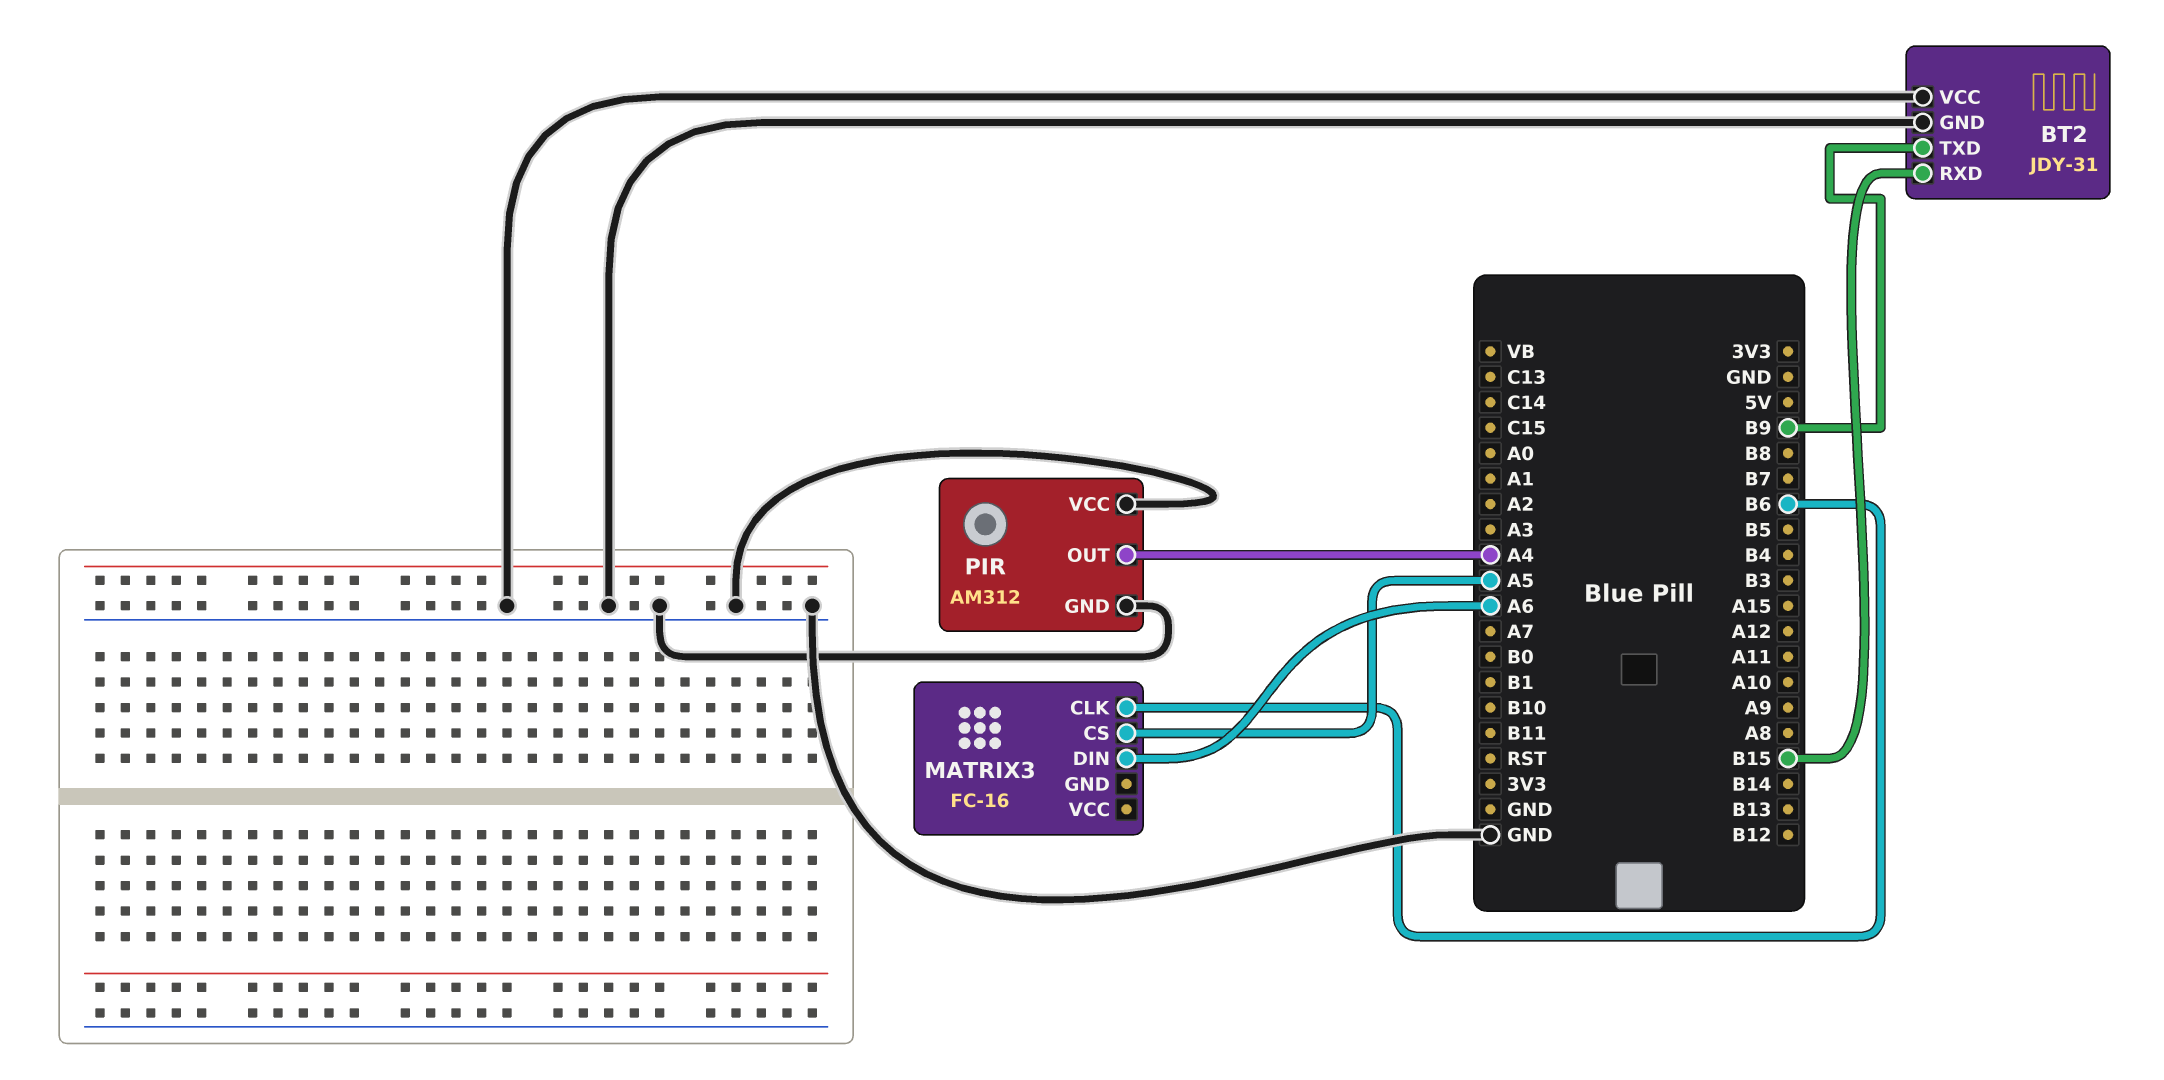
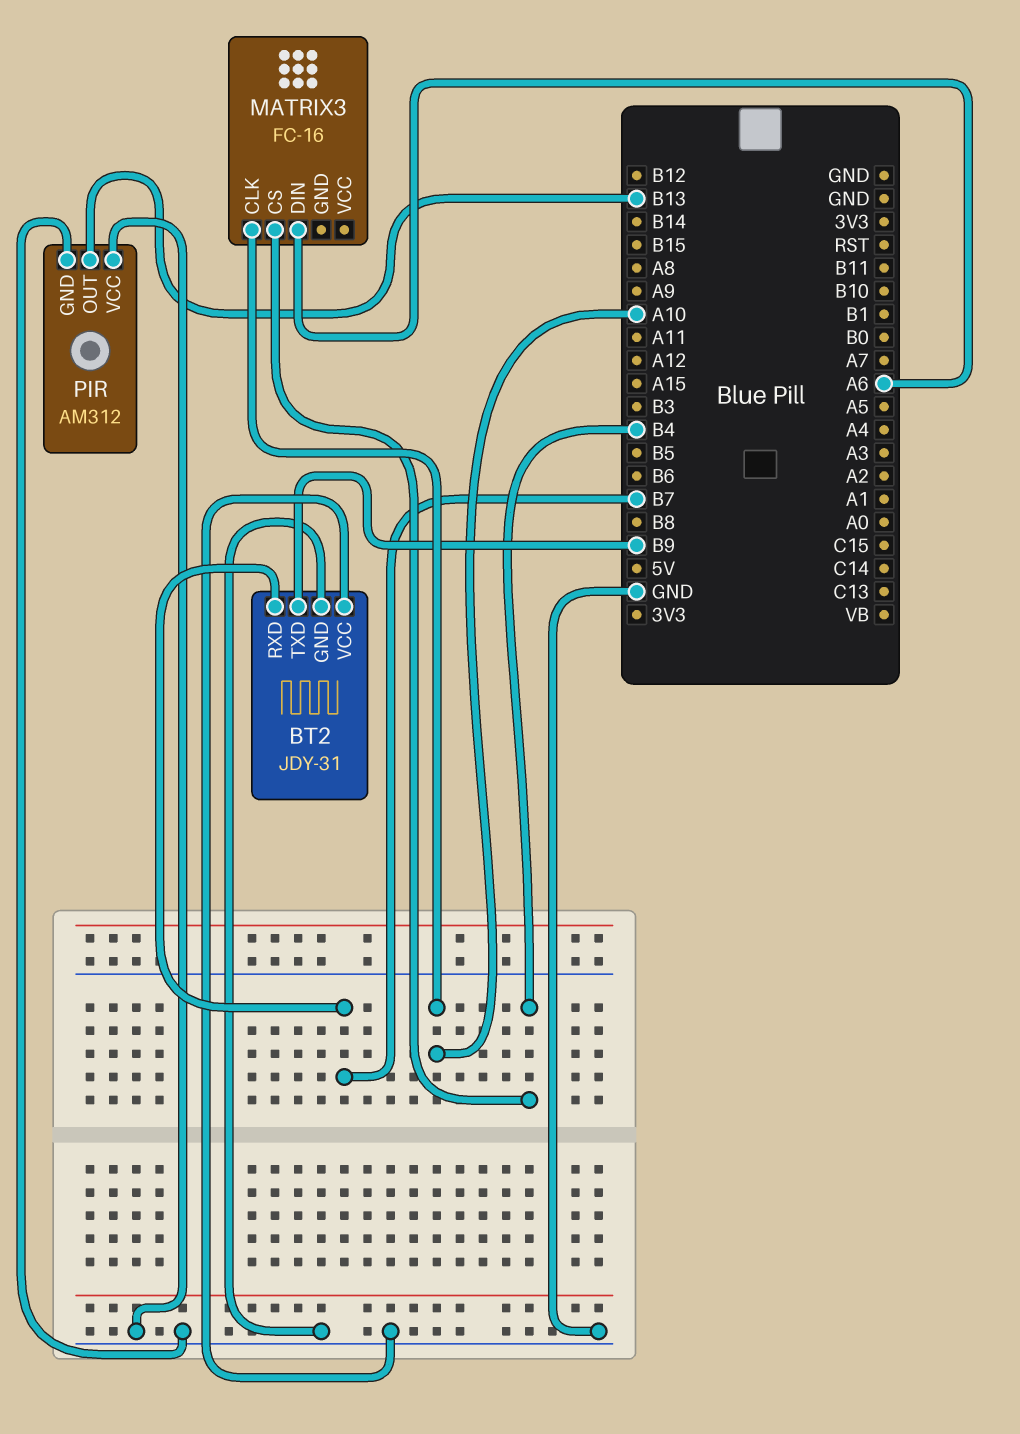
BT2 pin RXD: B15 -> B7
MATRIX3 pin CLK: B6 -> A10
MATRIX3 pin CS: A5 -> B4
PIR pin OUT: A4 -> B13

